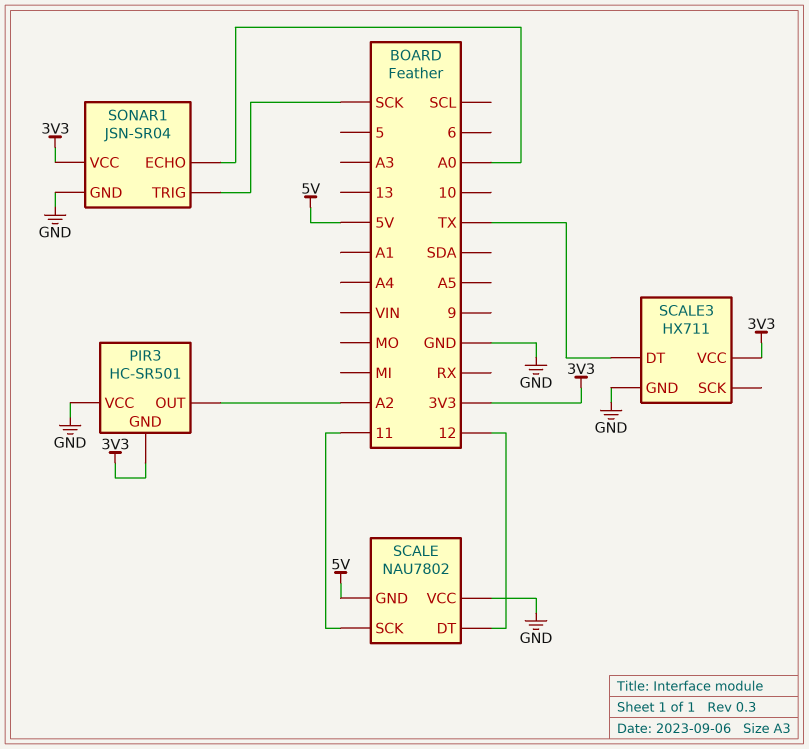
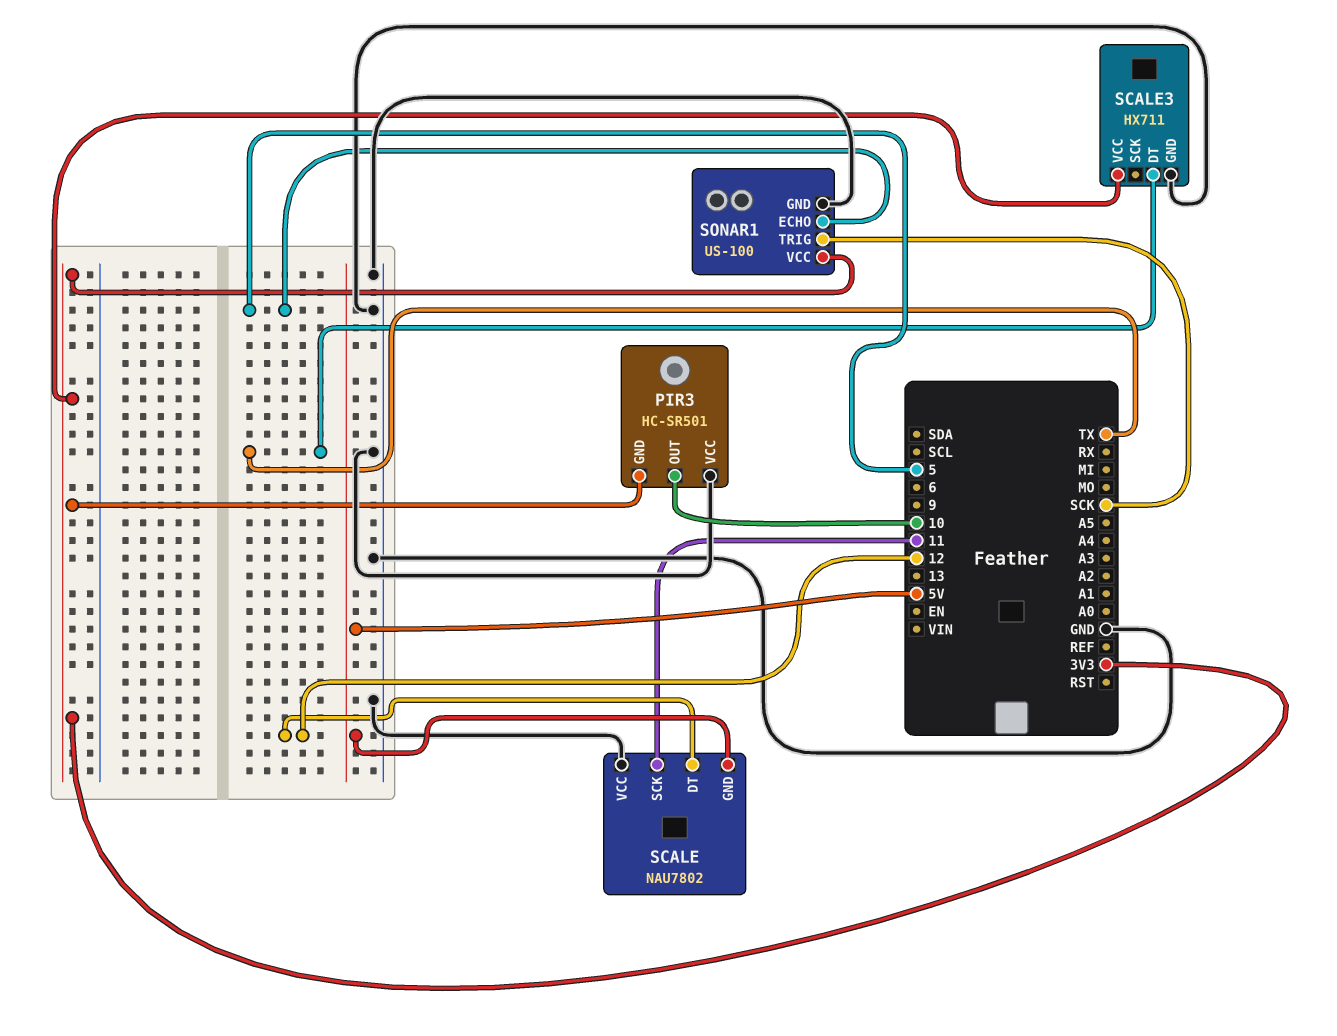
PIR3 pin OUT: A2 -> 10
SONAR1: JSN-SR04 -> US-100
SONAR1 pin ECHO: A0 -> 5

